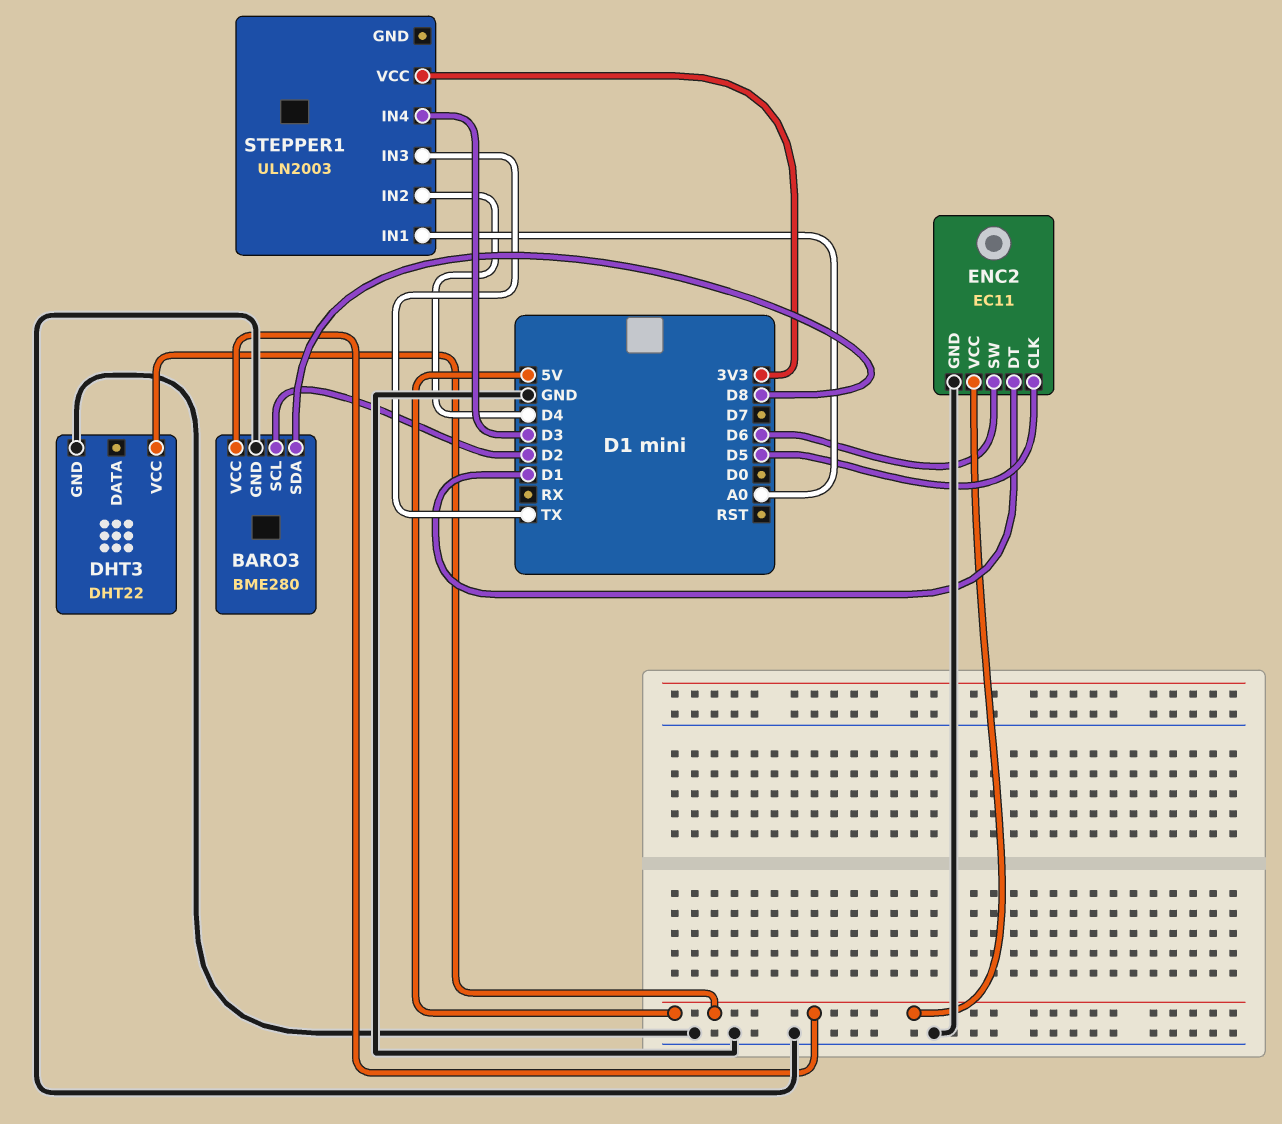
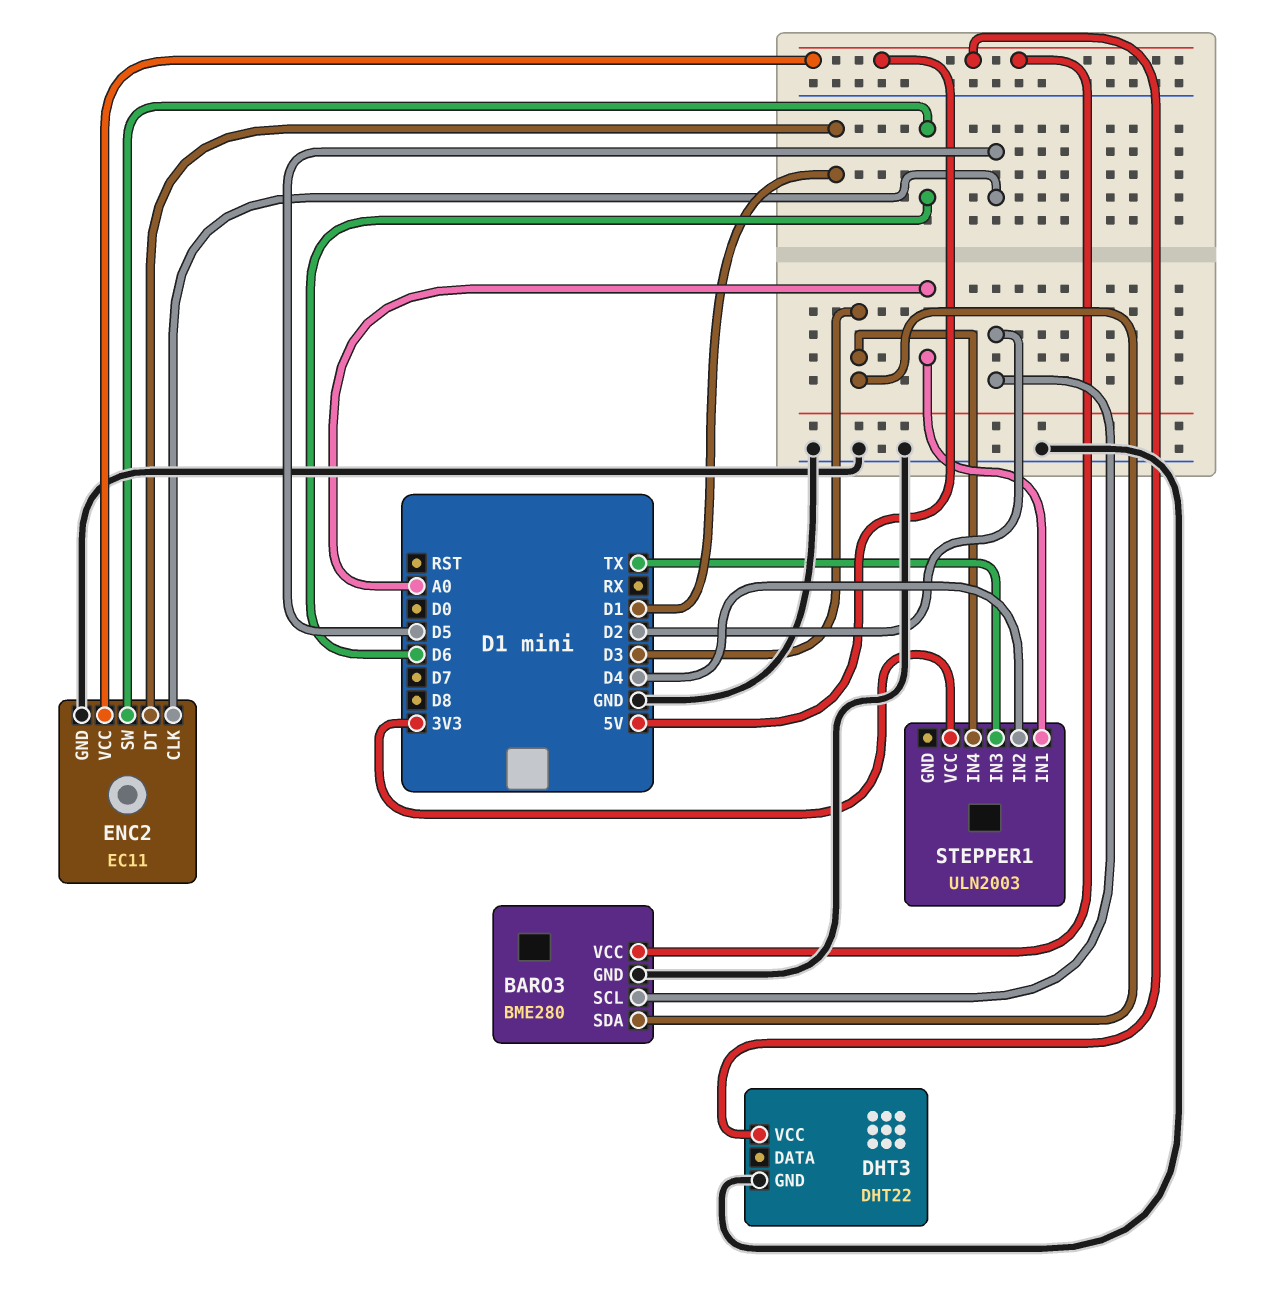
BARO3 pin SDA: D8 -> D3

